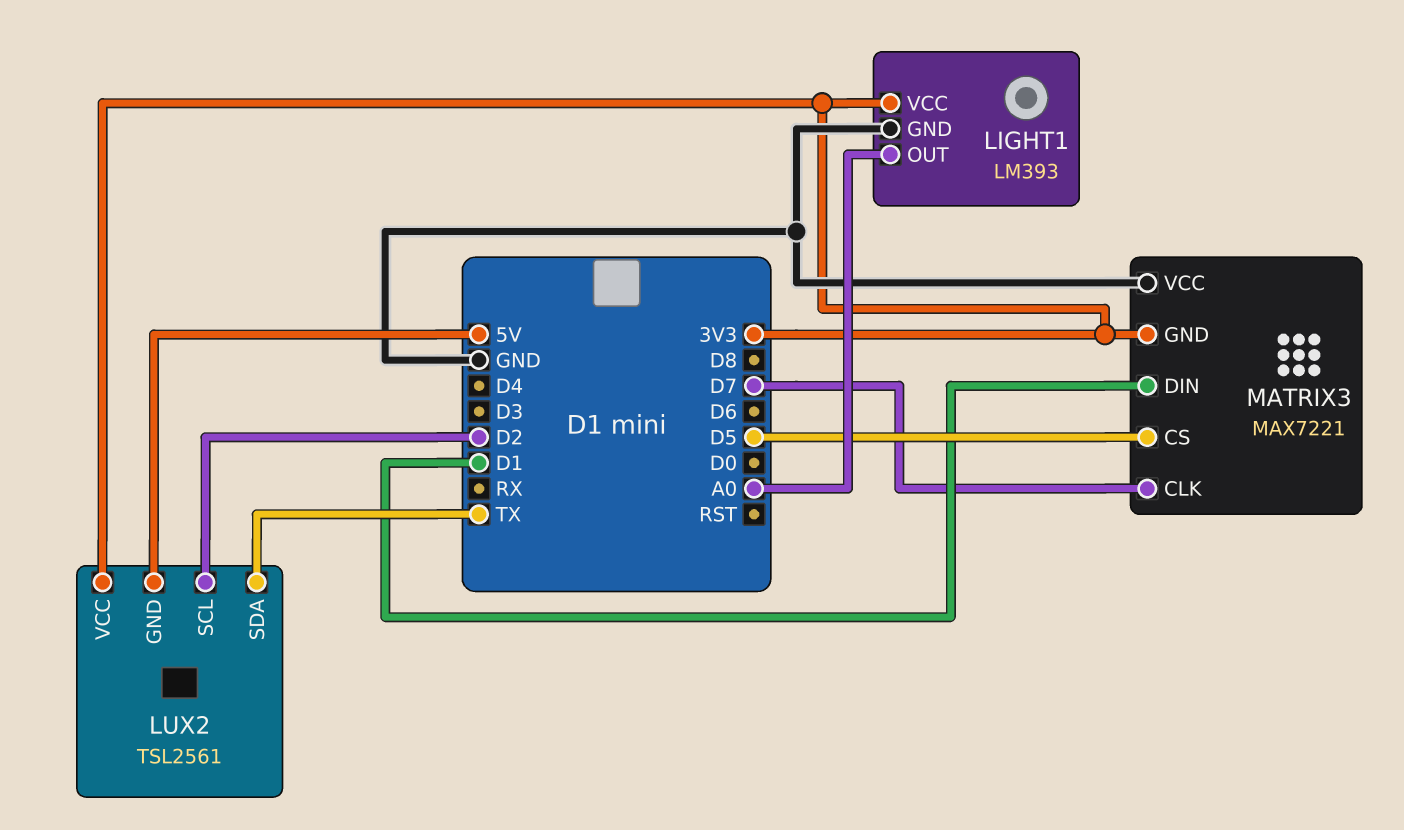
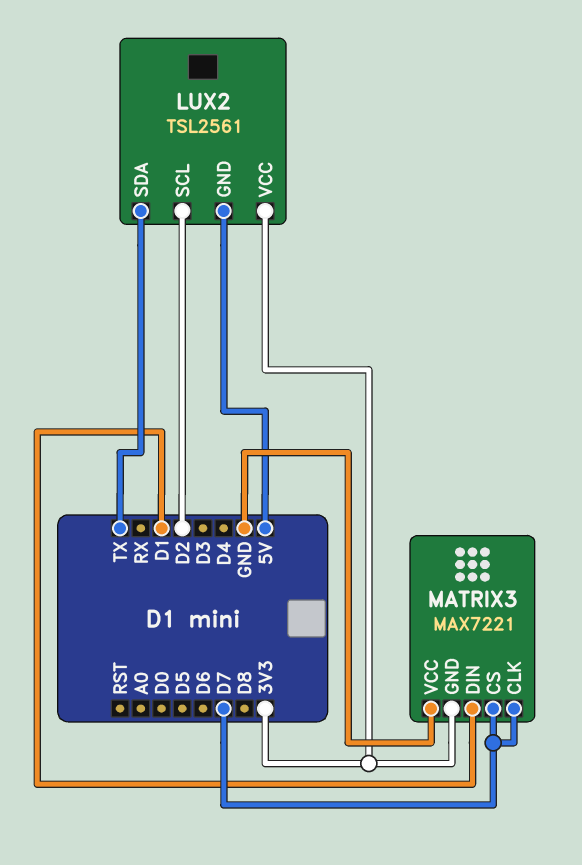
LIGHT1: LM393 -> none
LIGHT1 pin GND: GND -> none
LIGHT1 pin OUT: A0 -> none
LIGHT1 pin VCC: 3V3 -> none
MATRIX3 pin CS: D5 -> D7

